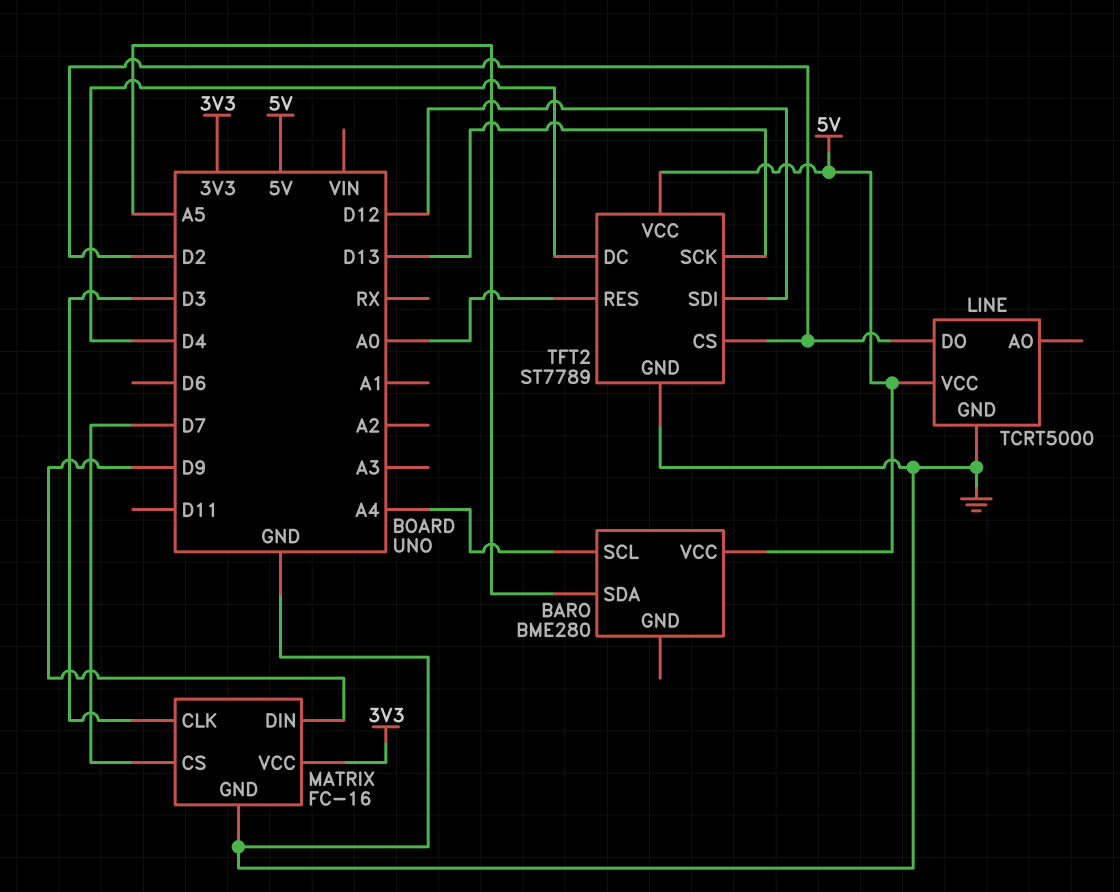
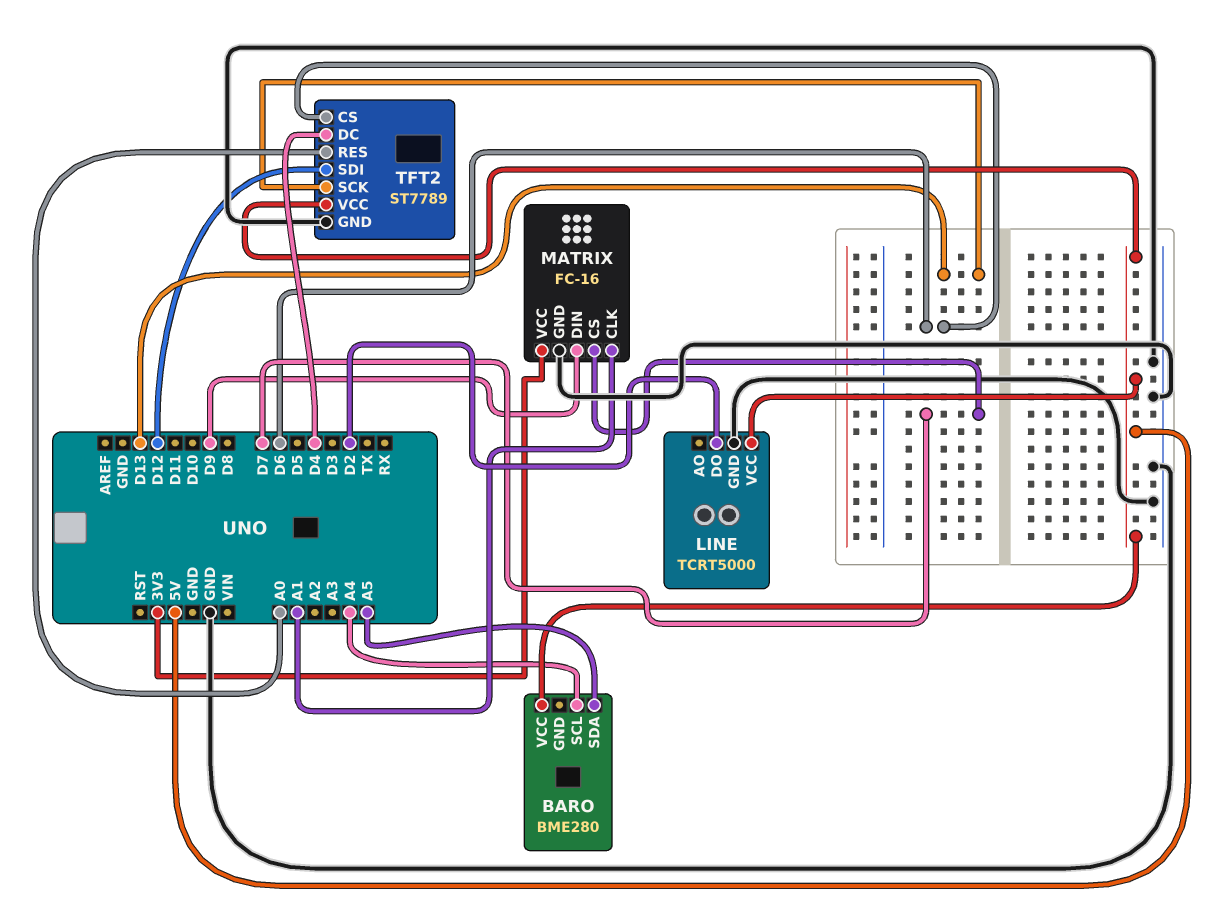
MATRIX pin CLK: D3 -> A1
TFT2 pin CS: D2 -> D6

